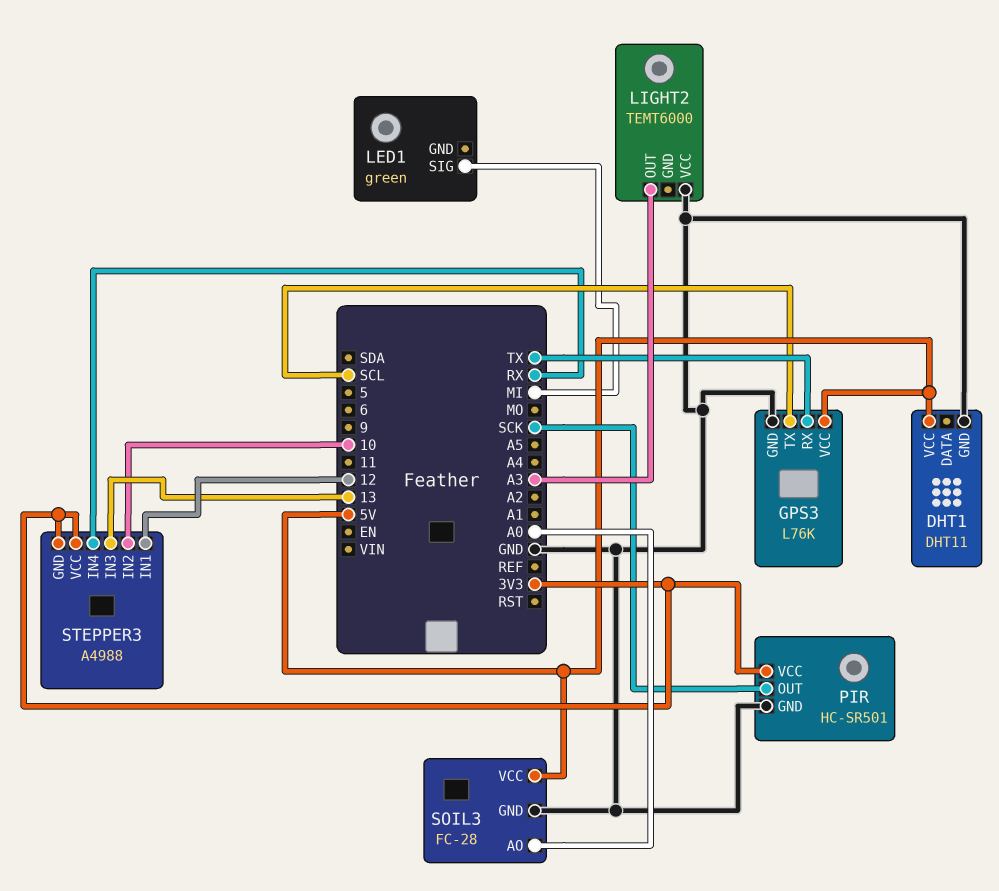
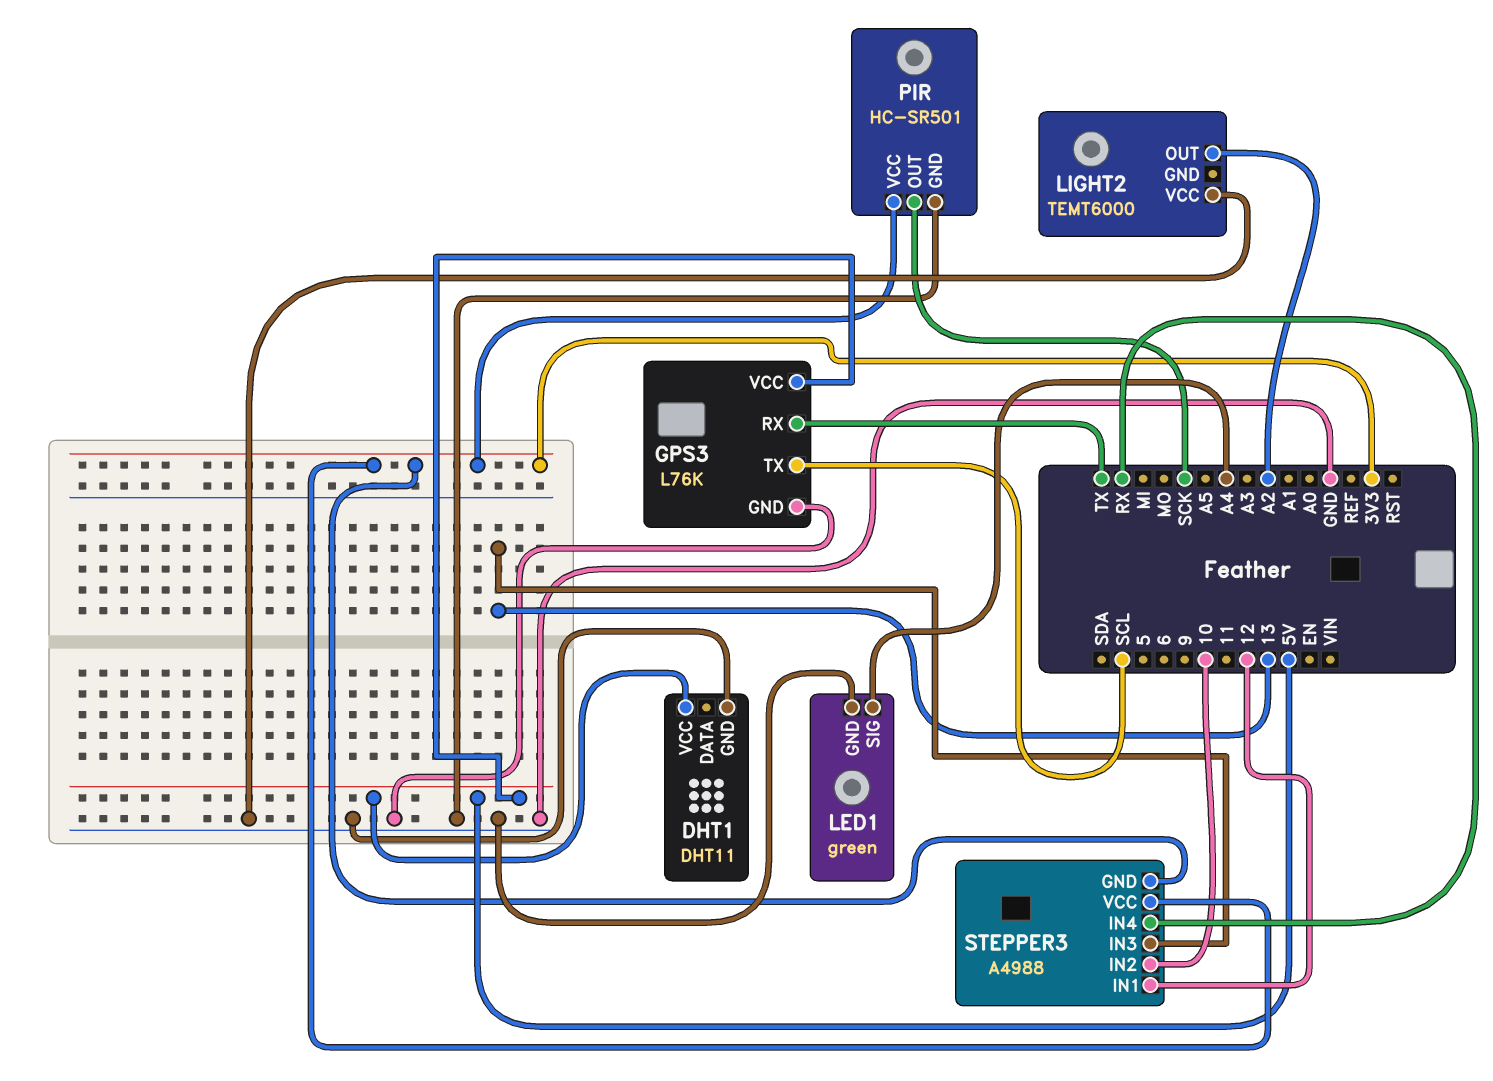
LED1 pin GND: none -> GND
LED1 pin SIG: MI -> A4
LIGHT2 pin OUT: A3 -> A2
SOIL3: FC-28 -> none
SOIL3 pin AO: A0 -> none
SOIL3 pin GND: GND -> none
SOIL3 pin VCC: 5V -> none

